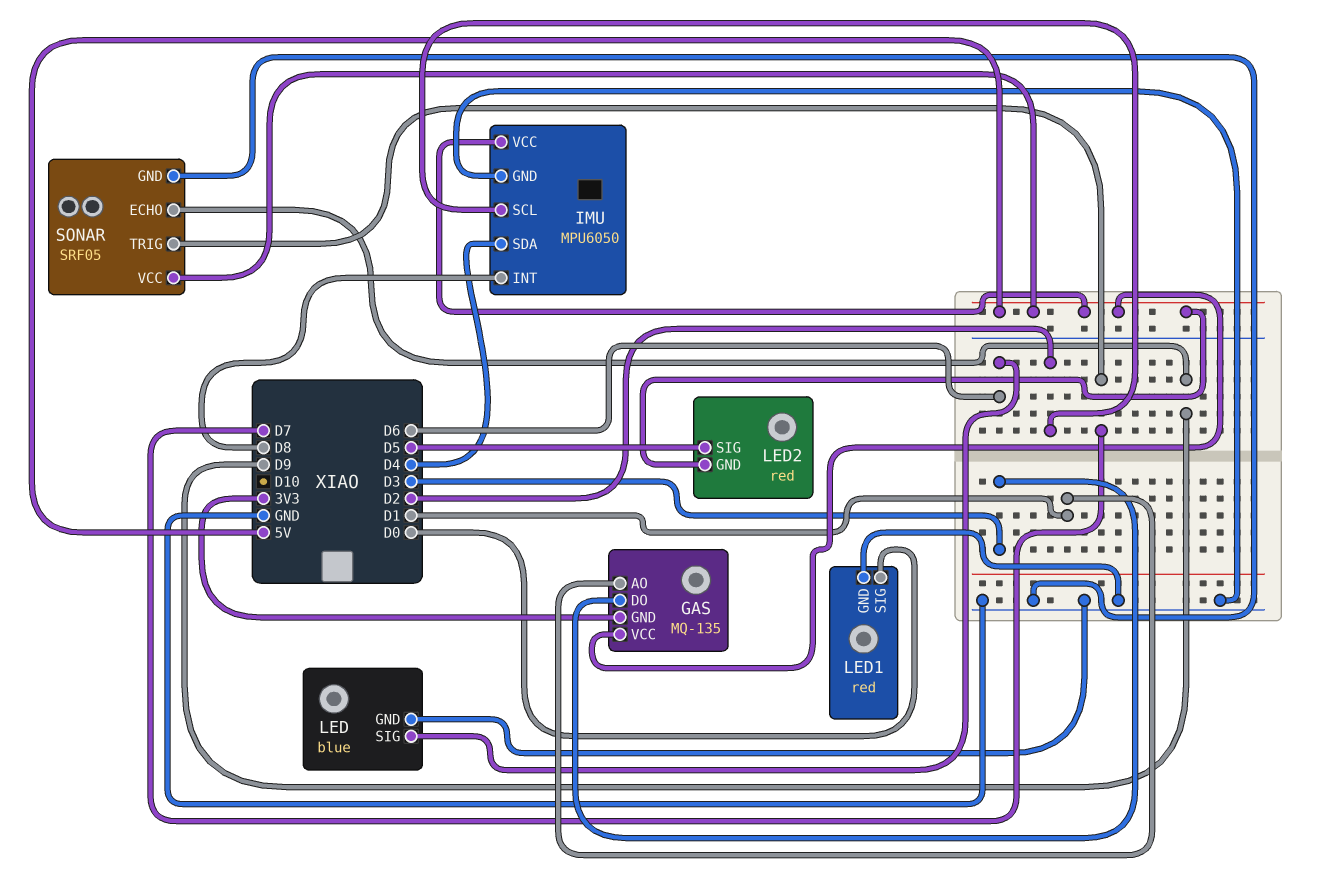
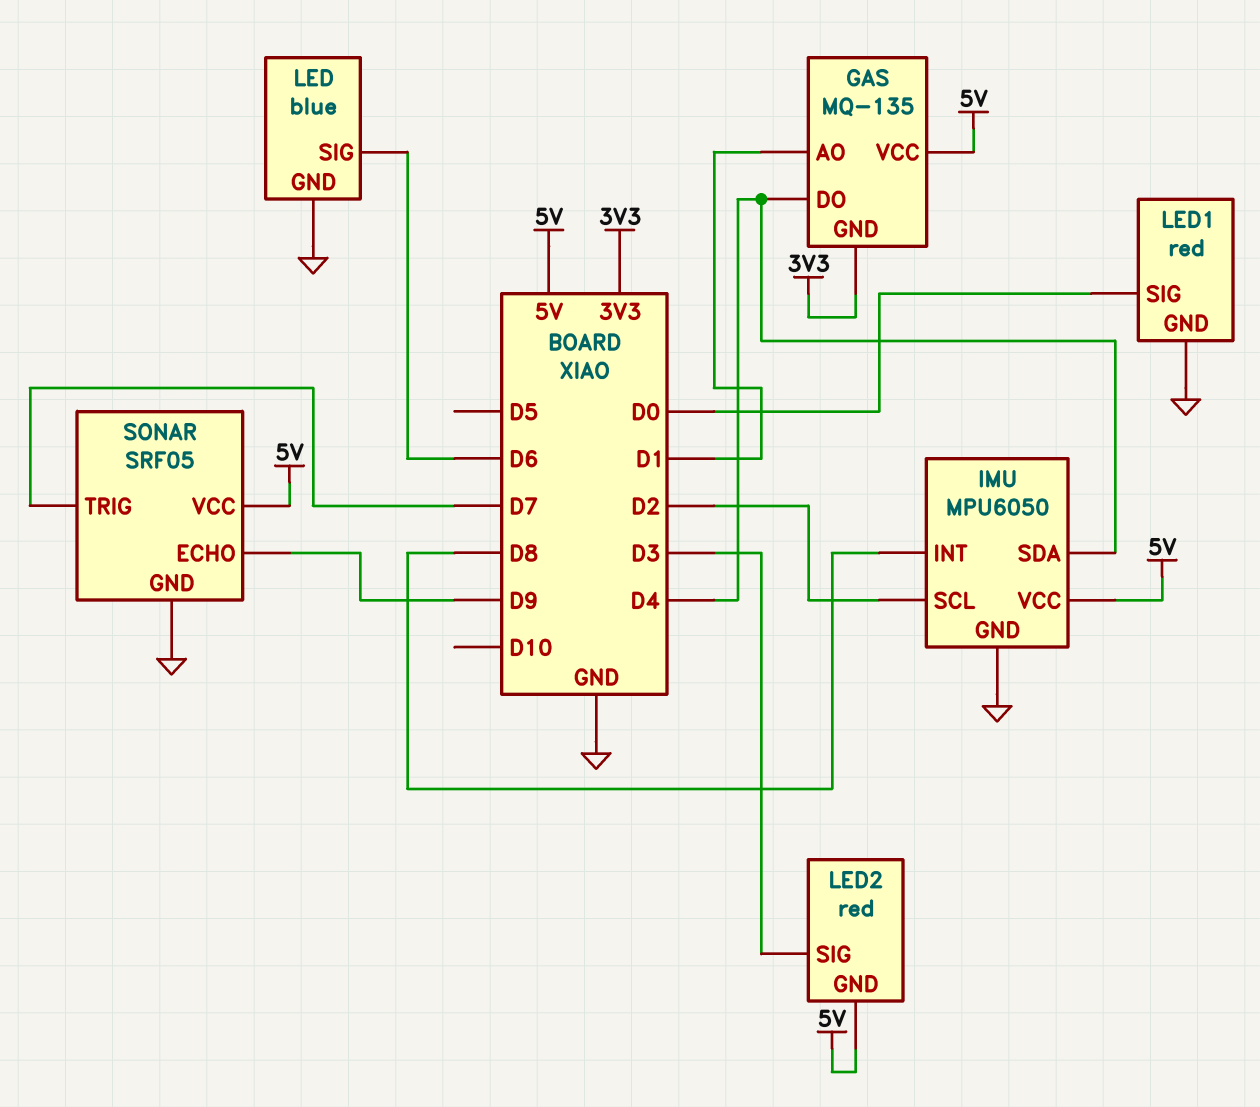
GAS pin DO: D3 -> D4
LED2 pin SIG: D5 -> D3

